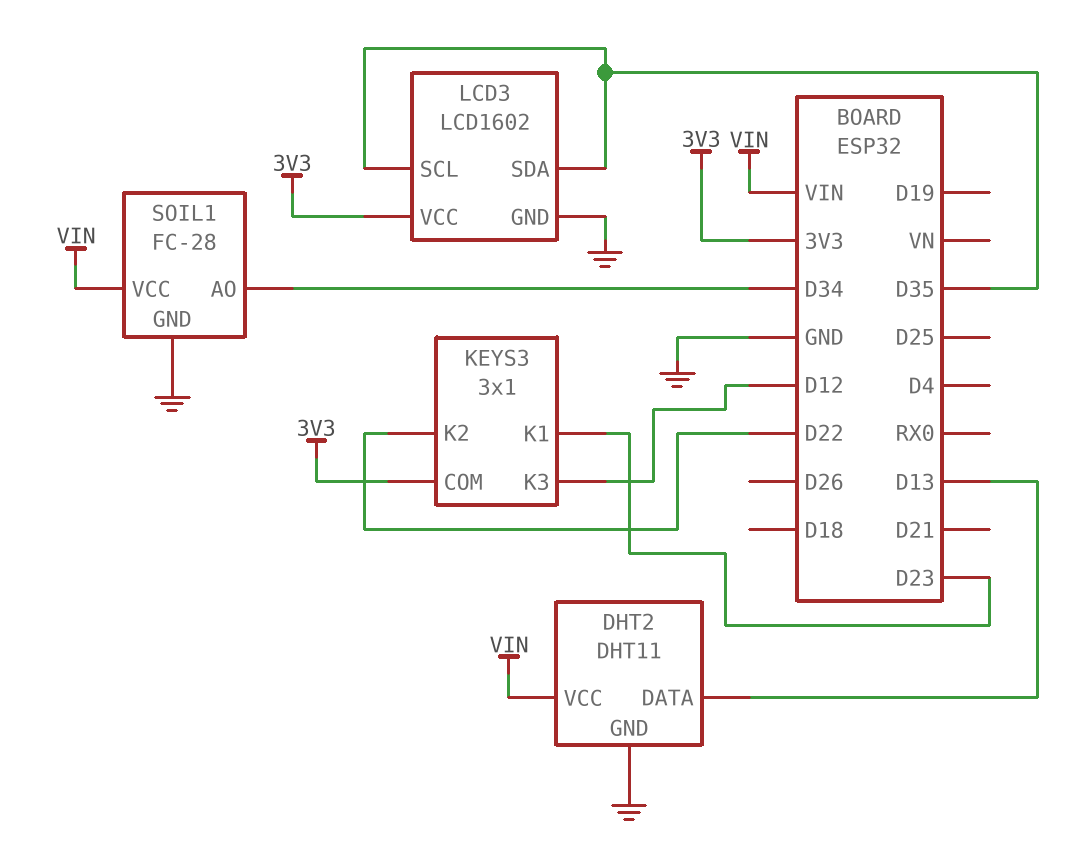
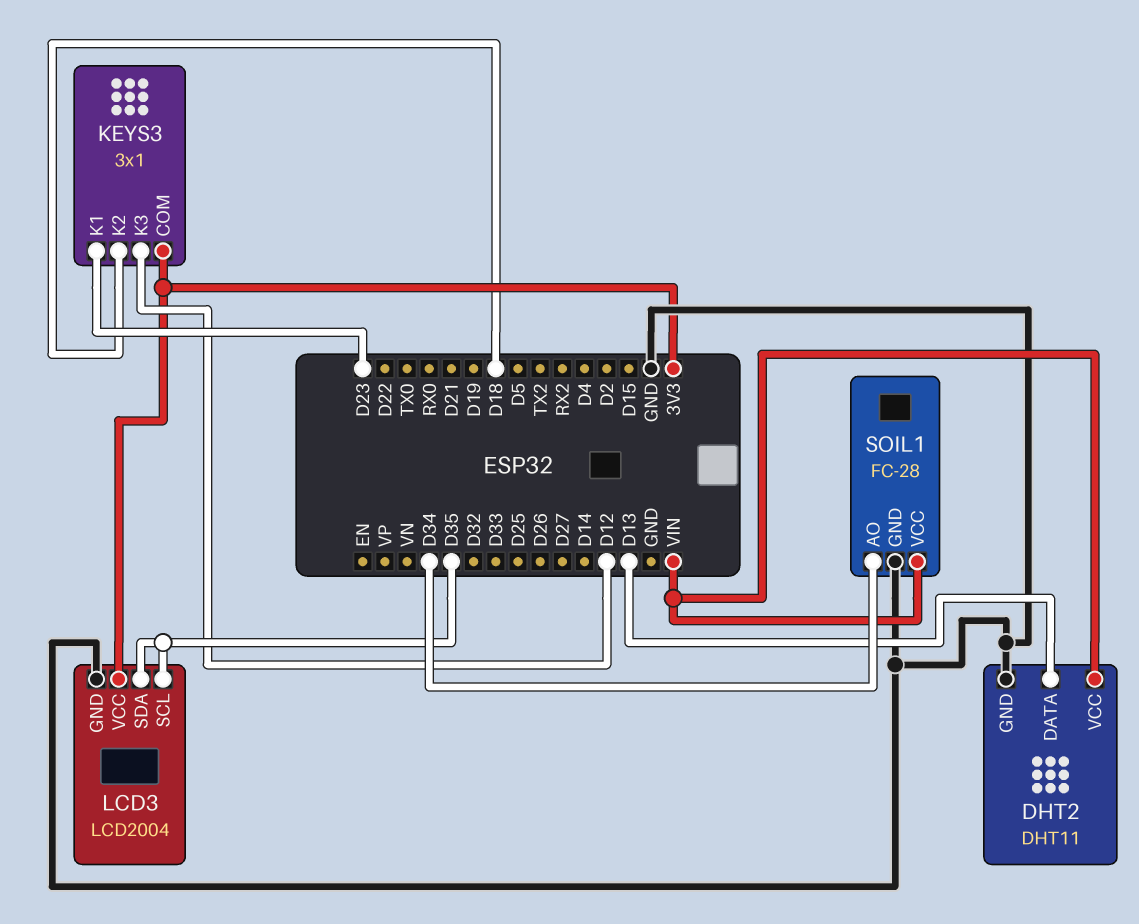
KEYS3 pin K2: D22 -> D18
LCD3: LCD1602 -> LCD2004

